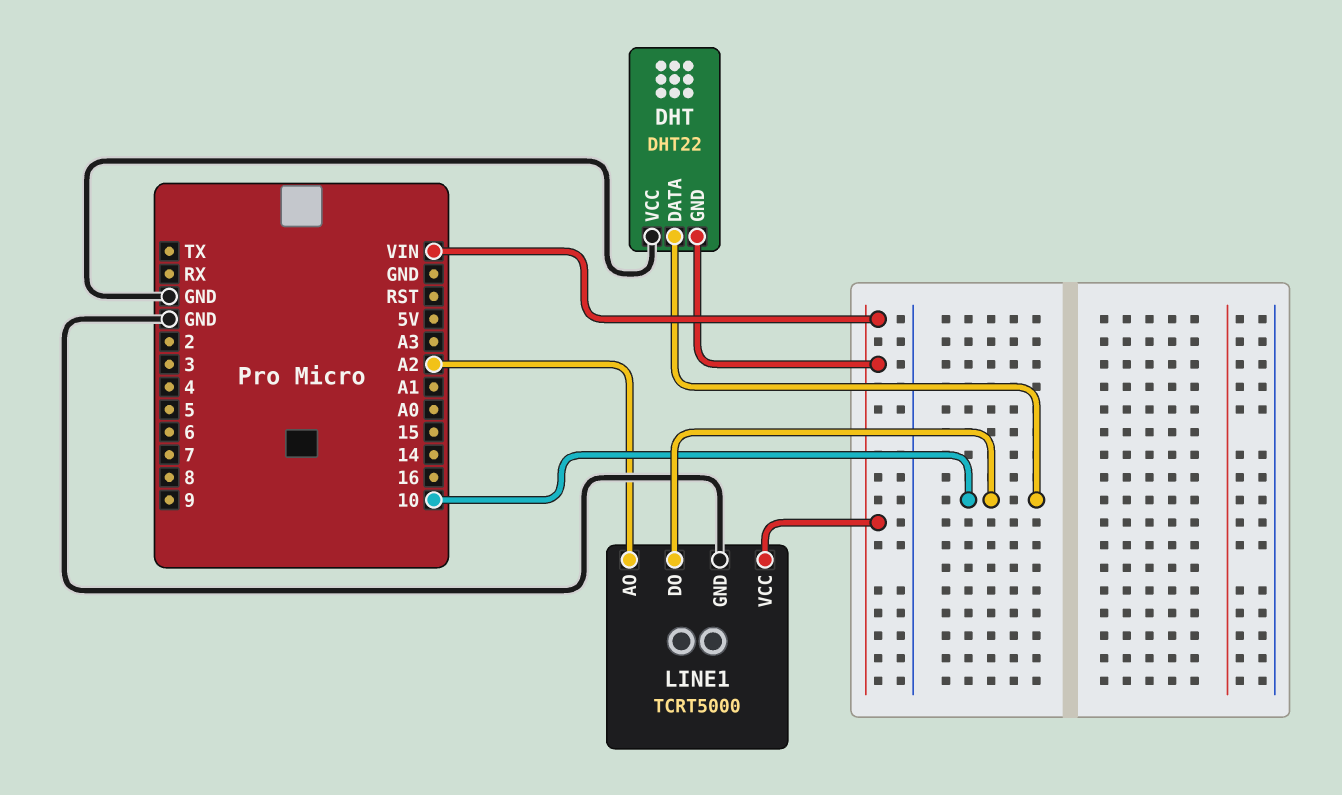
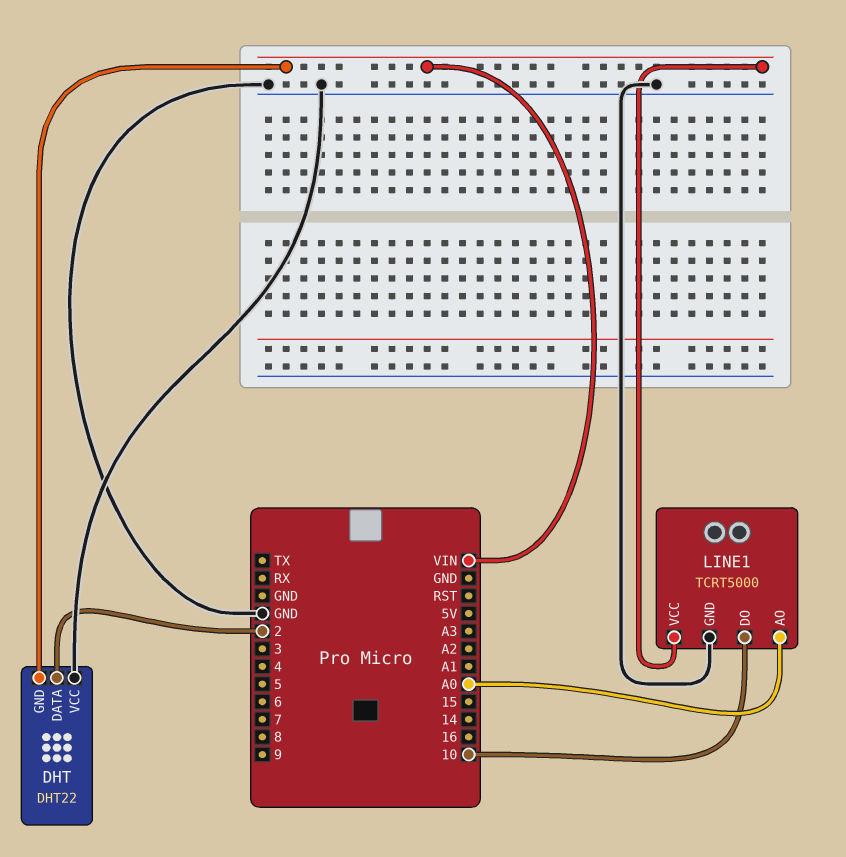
DHT pin DATA: 10 -> 2
LINE1 pin AO: A2 -> A0

